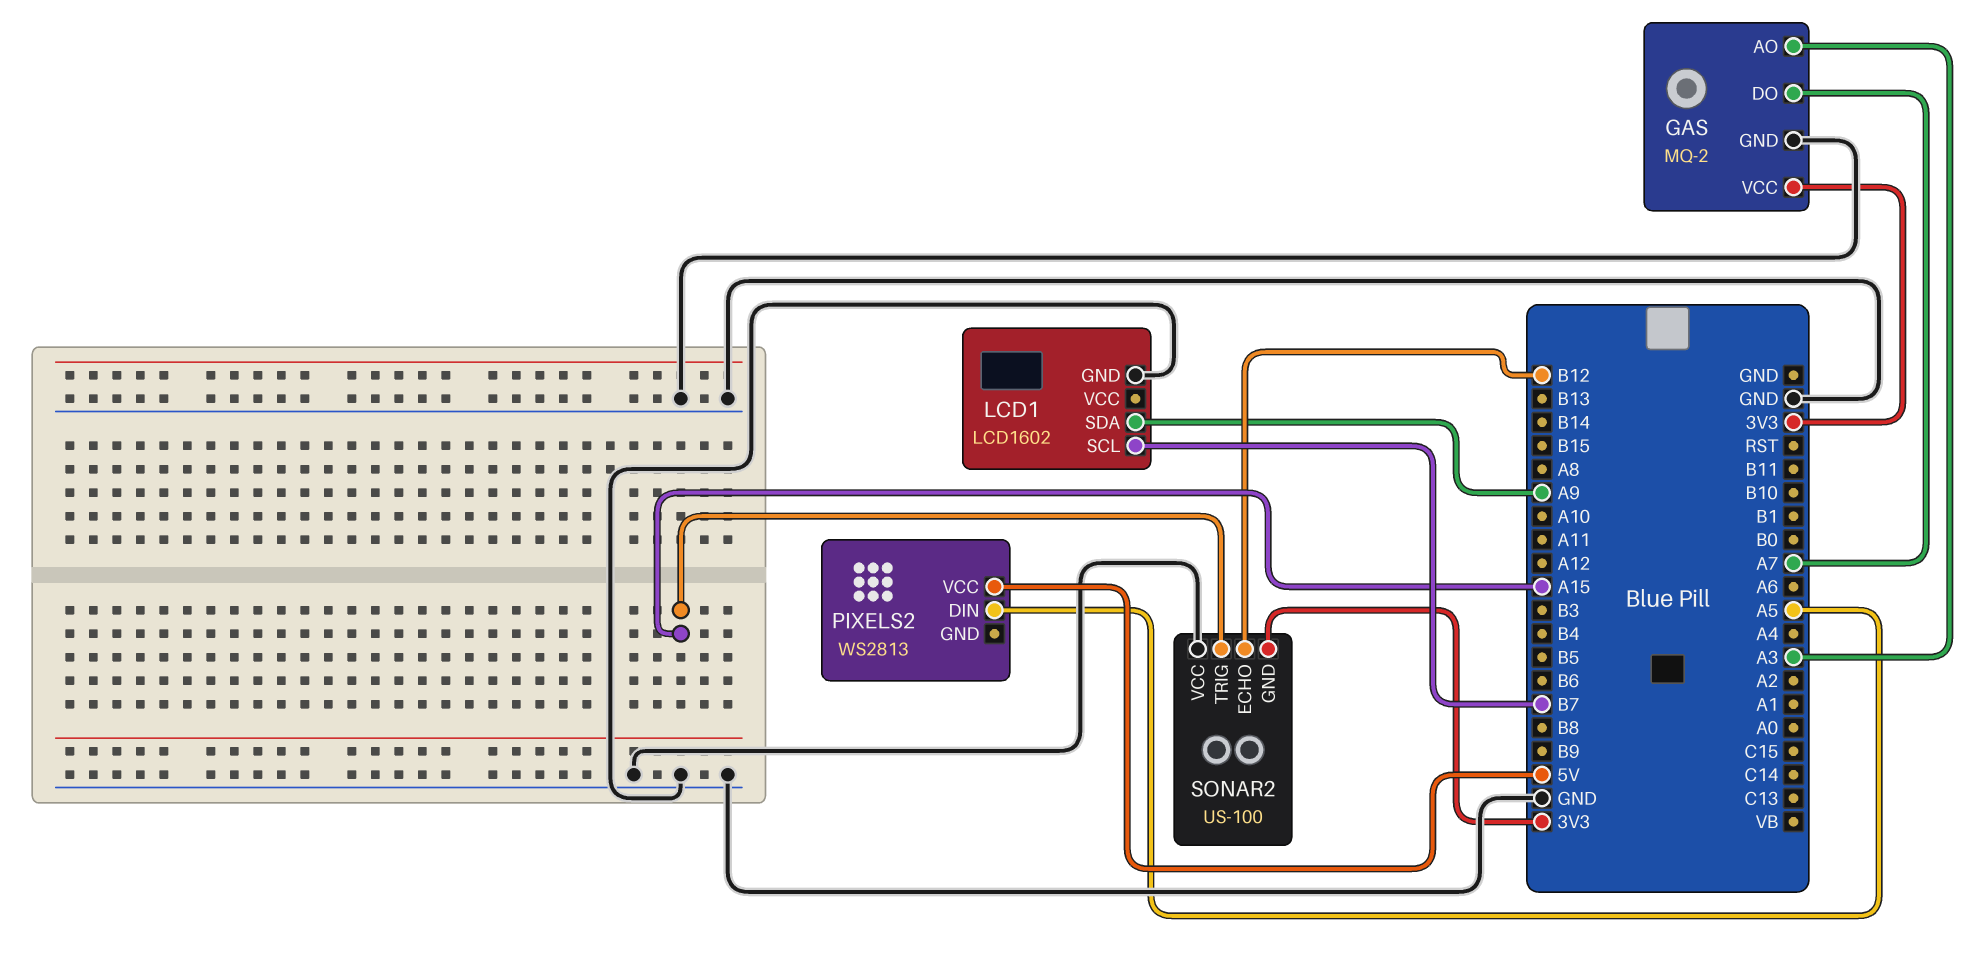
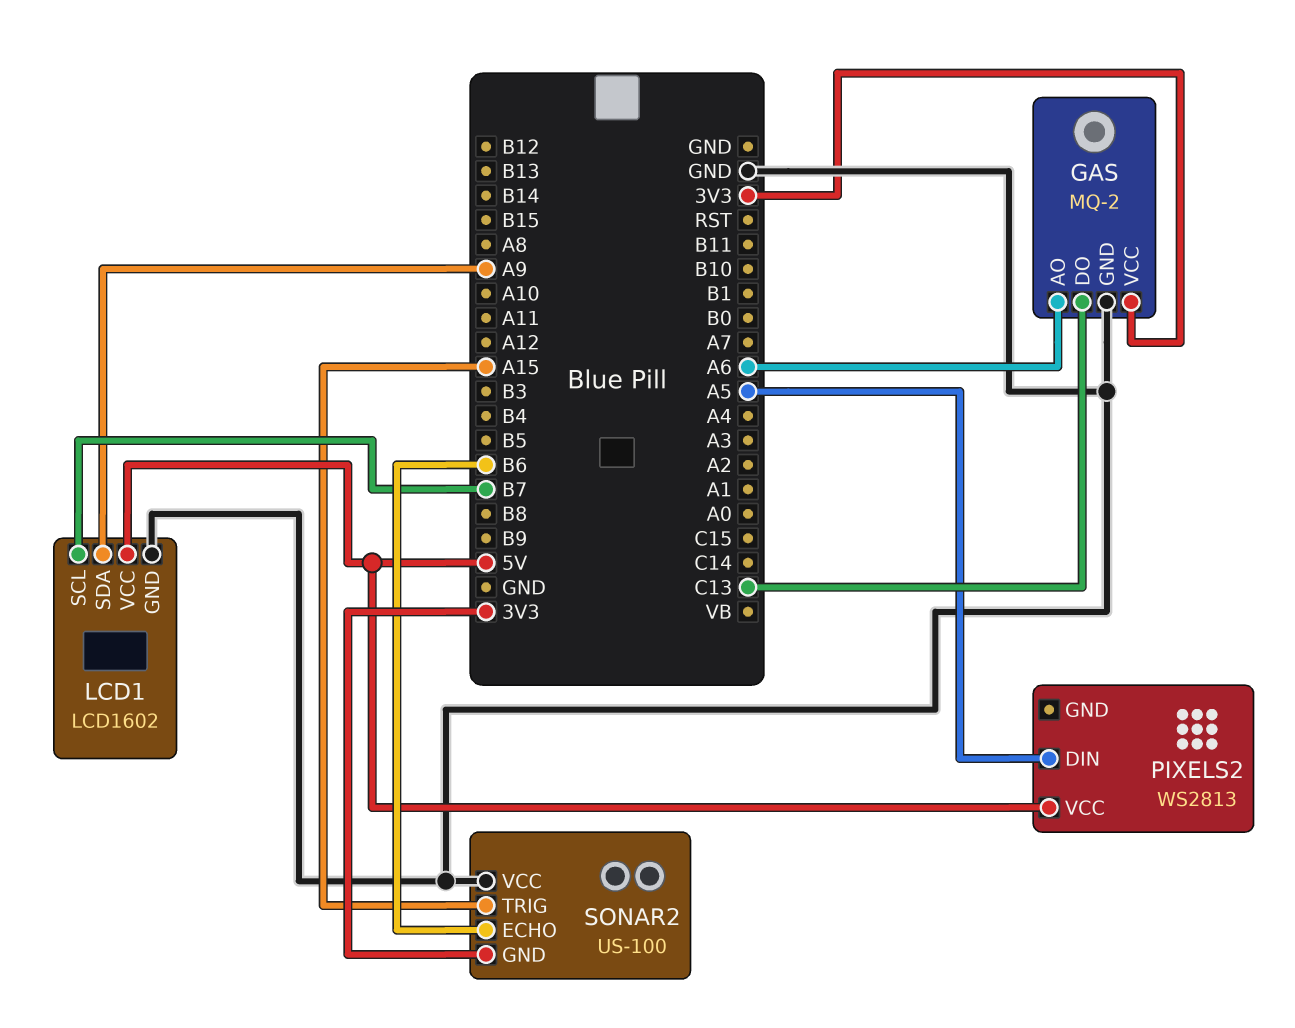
GAS pin AO: A3 -> A6
GAS pin DO: A7 -> C13
LCD1 pin VCC: none -> 5V
SONAR2 pin ECHO: B12 -> B6

